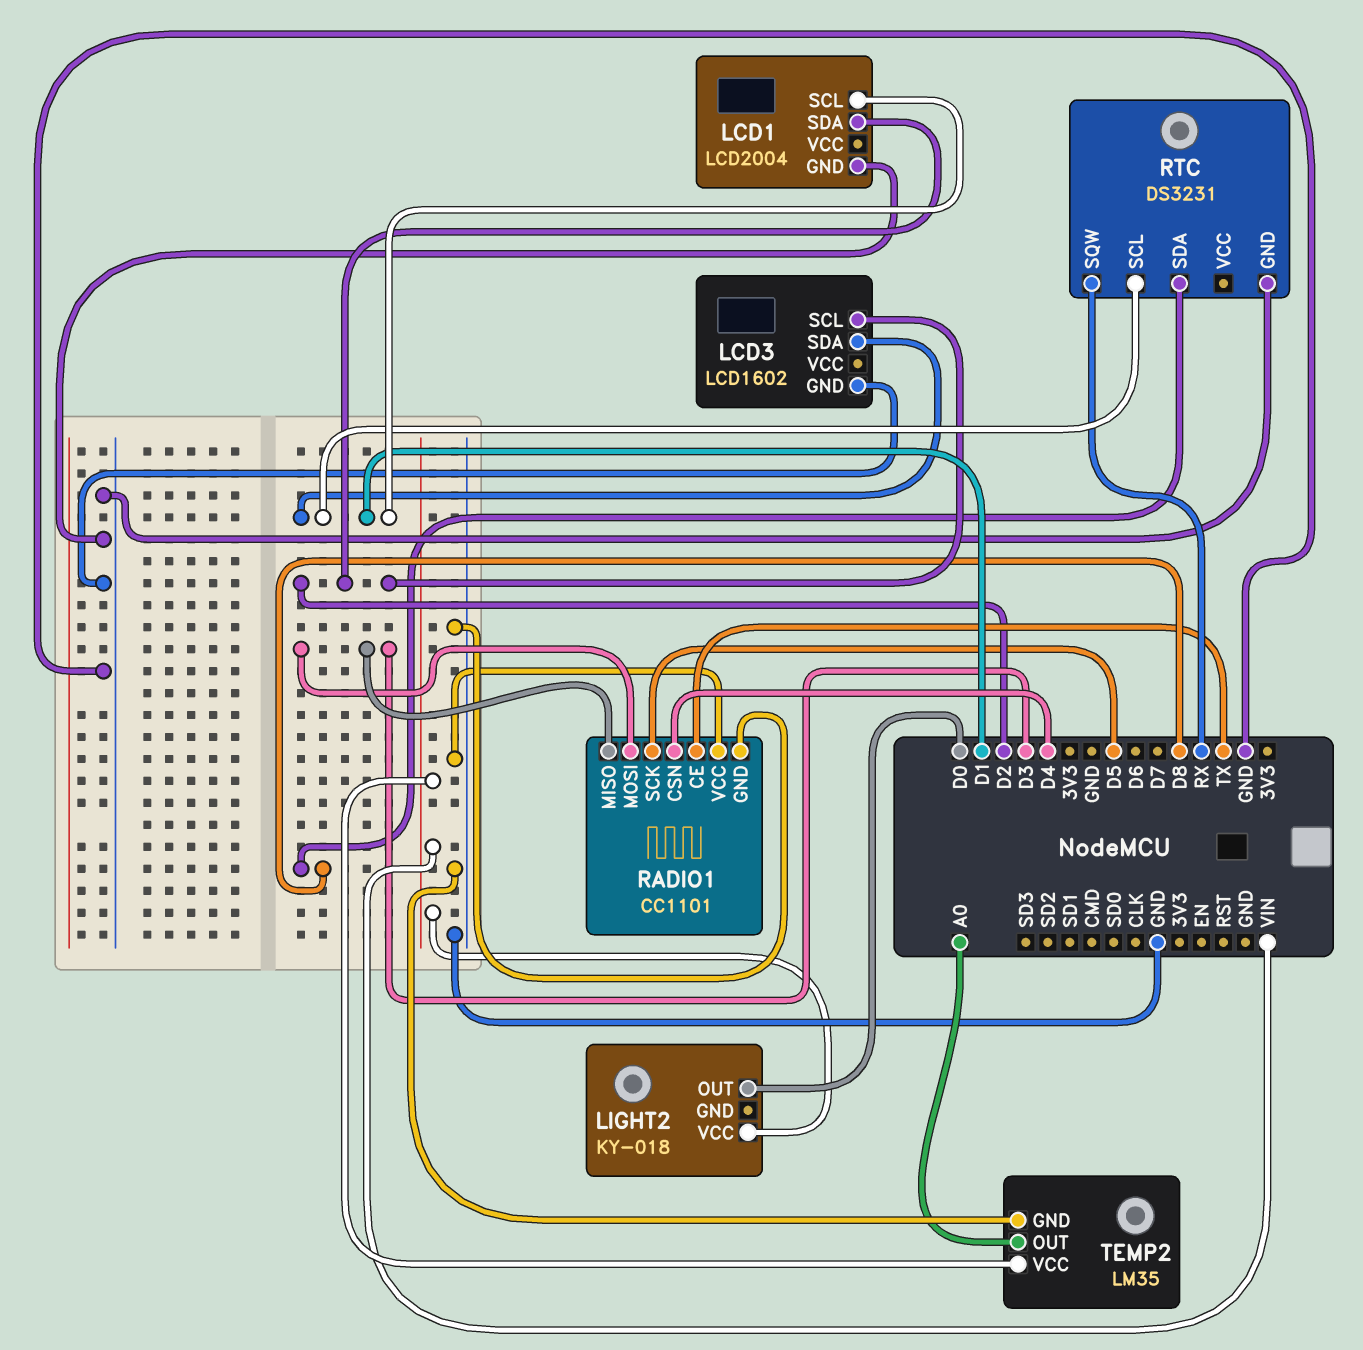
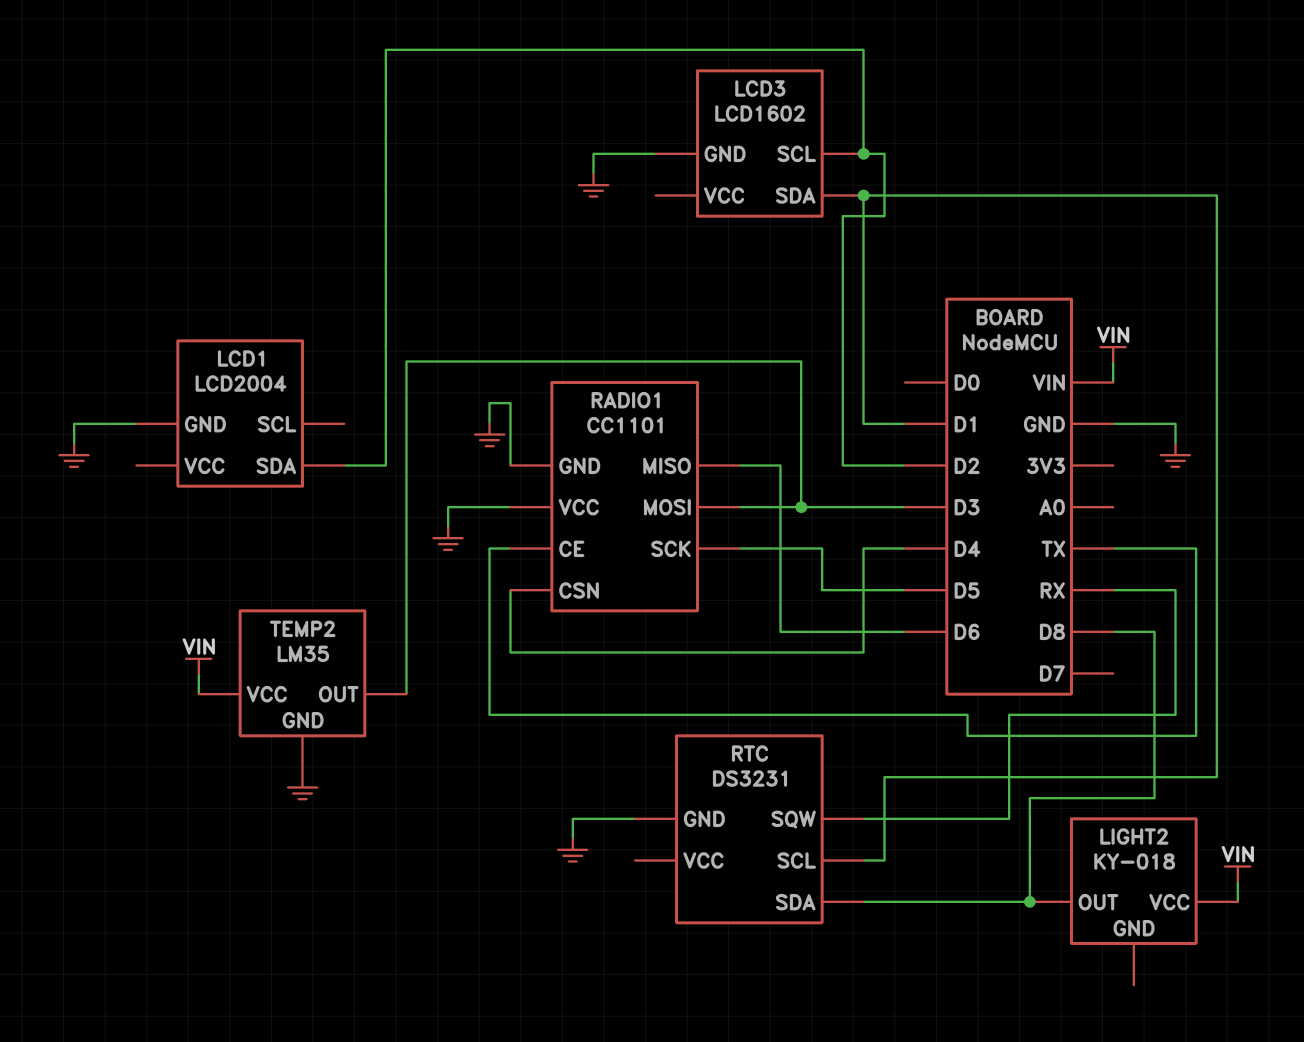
LCD1 pin SCL: D1 -> none
LIGHT2 pin OUT: D0 -> D8
RADIO1 pin MISO: D3 -> D6
TEMP2 pin OUT: A0 -> D3

